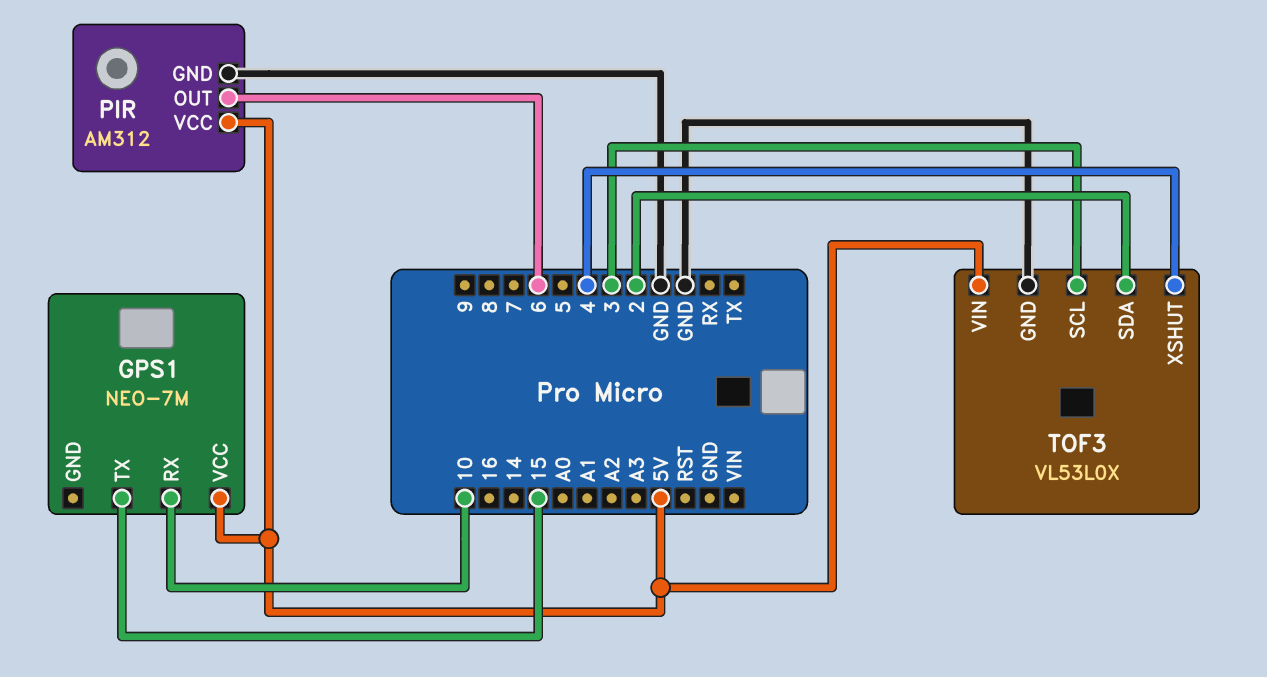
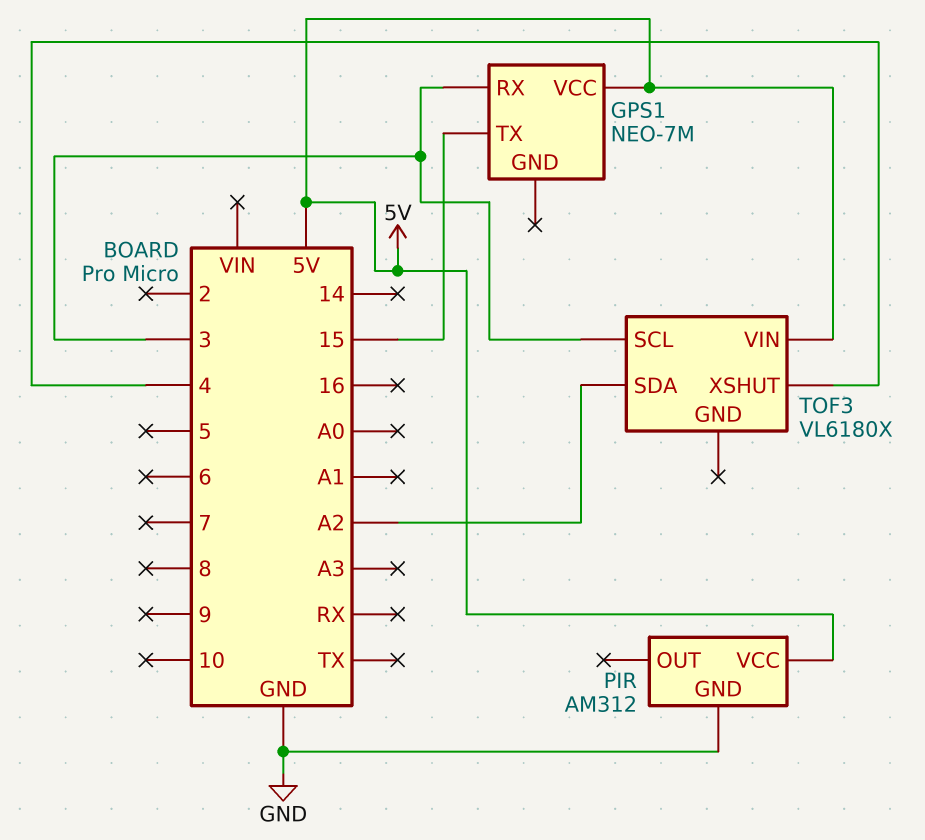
GPS1 pin RX: 10 -> 3
PIR pin OUT: 6 -> none
TOF3: VL53L0X -> VL6180X
TOF3 pin GND: GND -> none
TOF3 pin SDA: 2 -> A2

